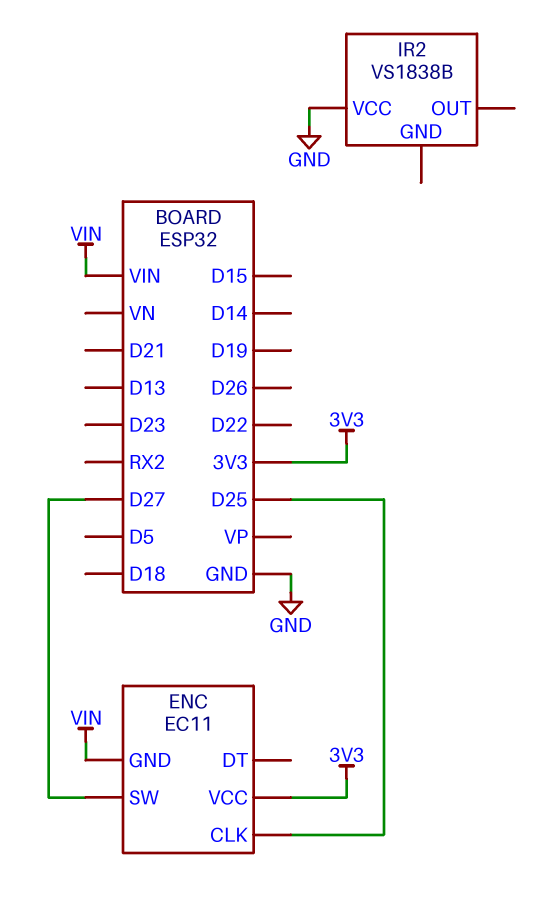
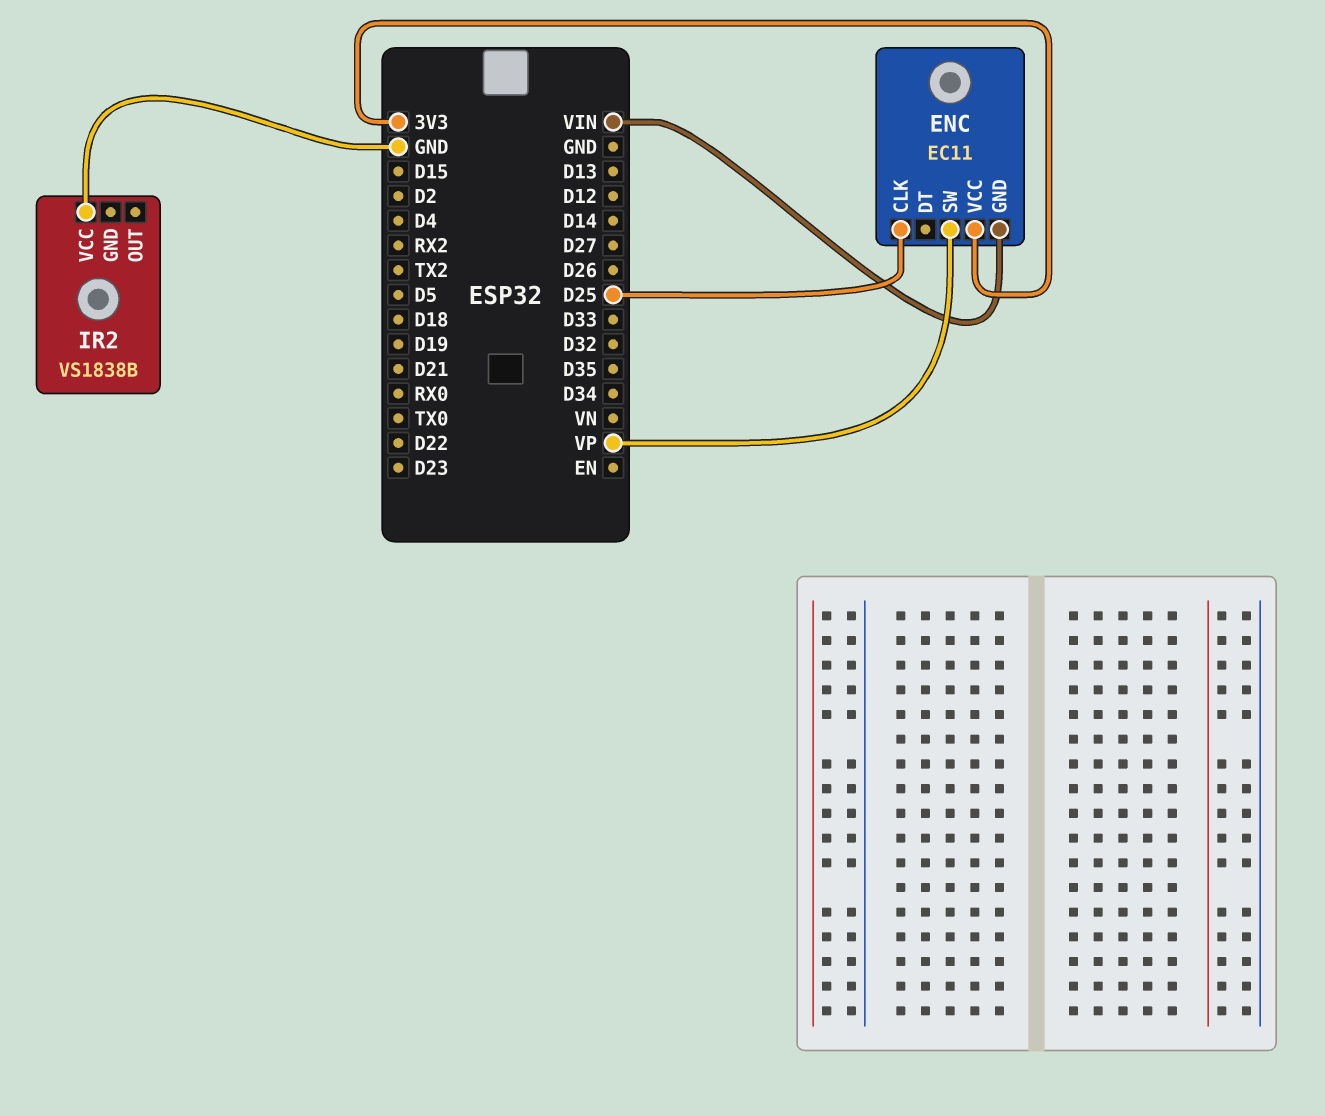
ENC pin SW: D27 -> VP

